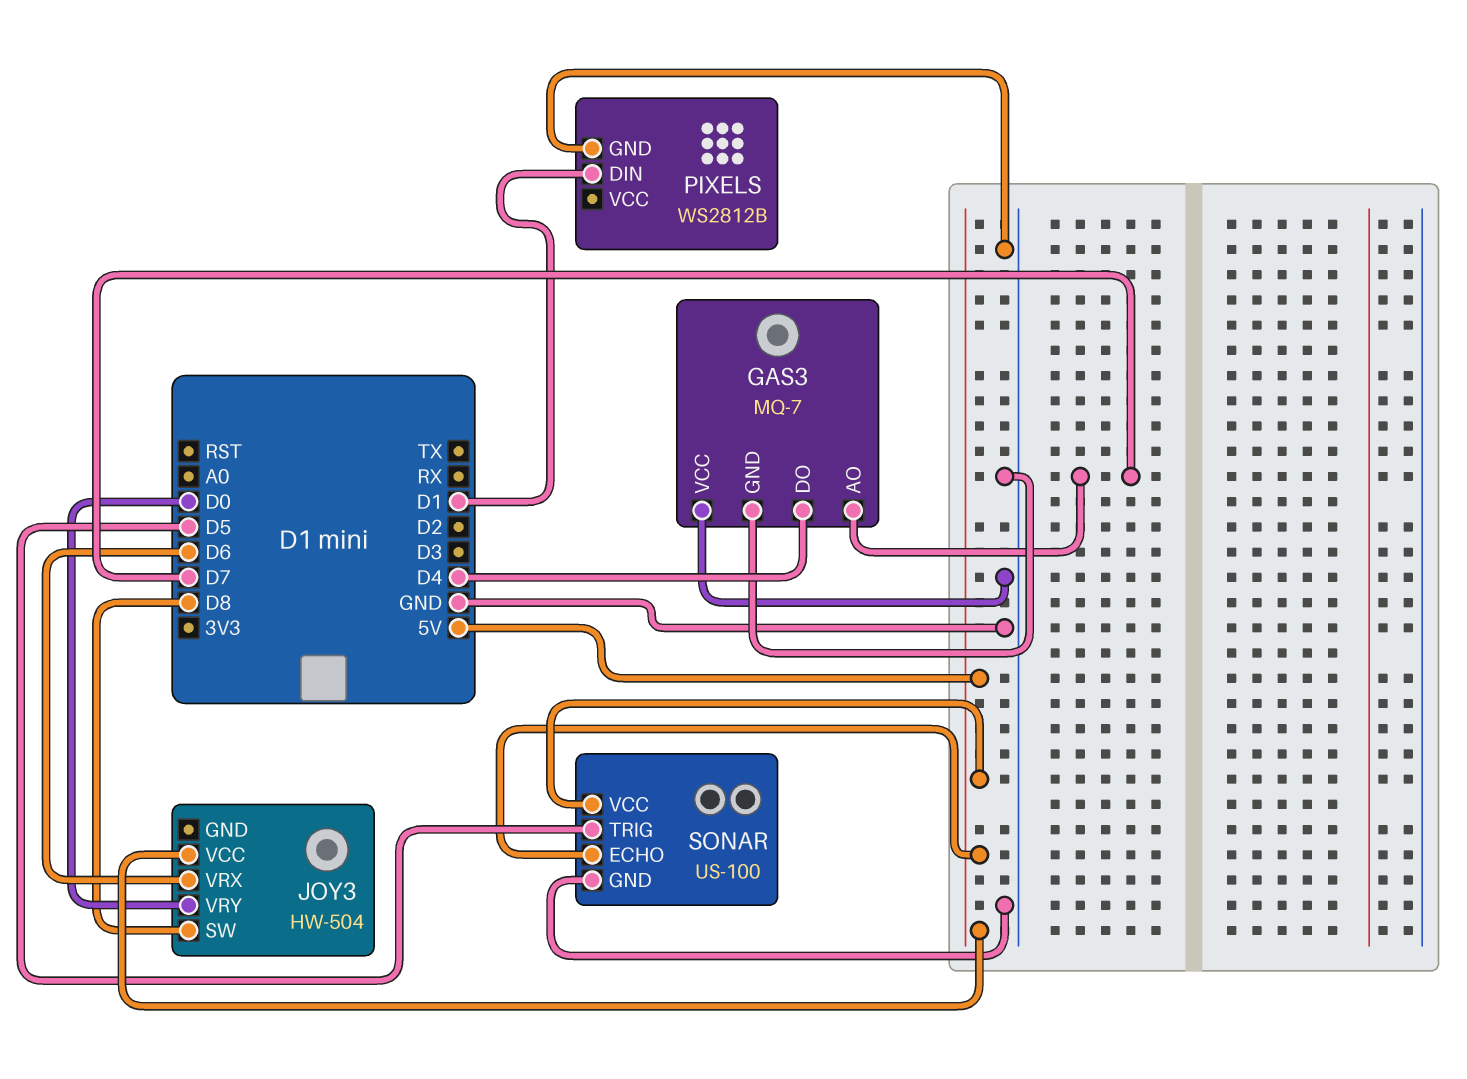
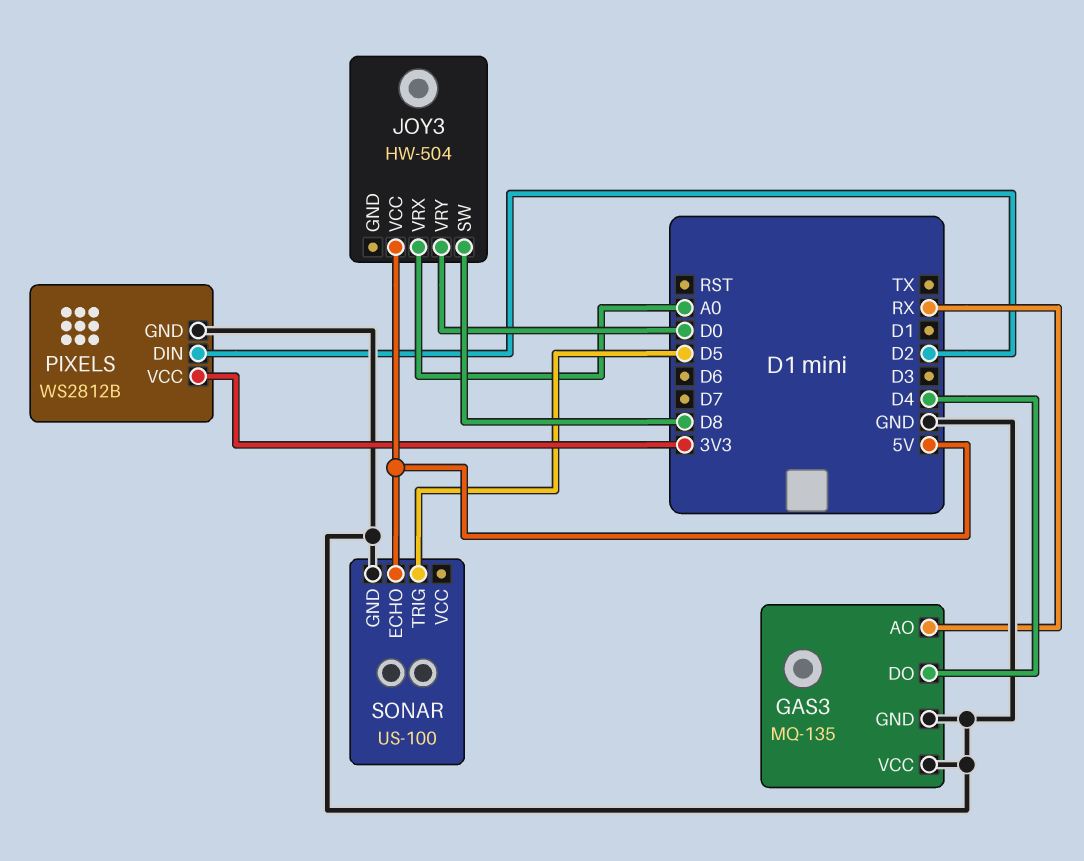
GAS3: MQ-7 -> MQ-135
GAS3 pin AO: D7 -> RX
JOY3 pin VRX: D6 -> A0
PIXELS pin DIN: D1 -> D2
PIXELS pin VCC: none -> 3V3
SONAR pin VCC: 5V -> none

